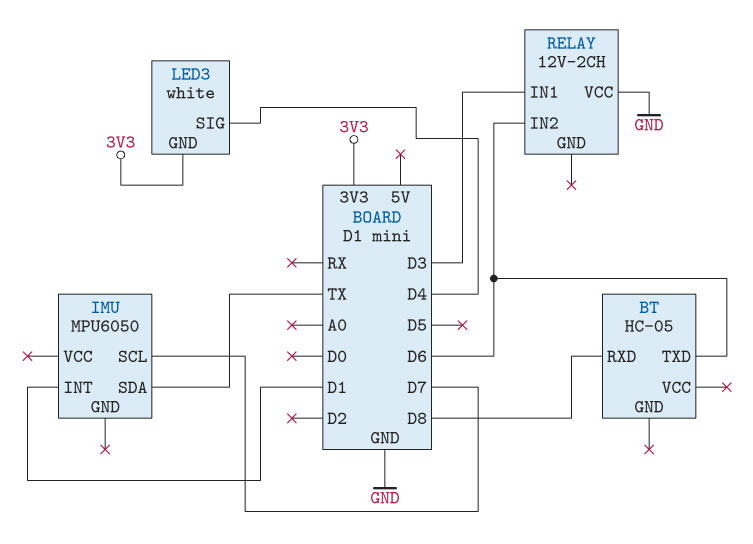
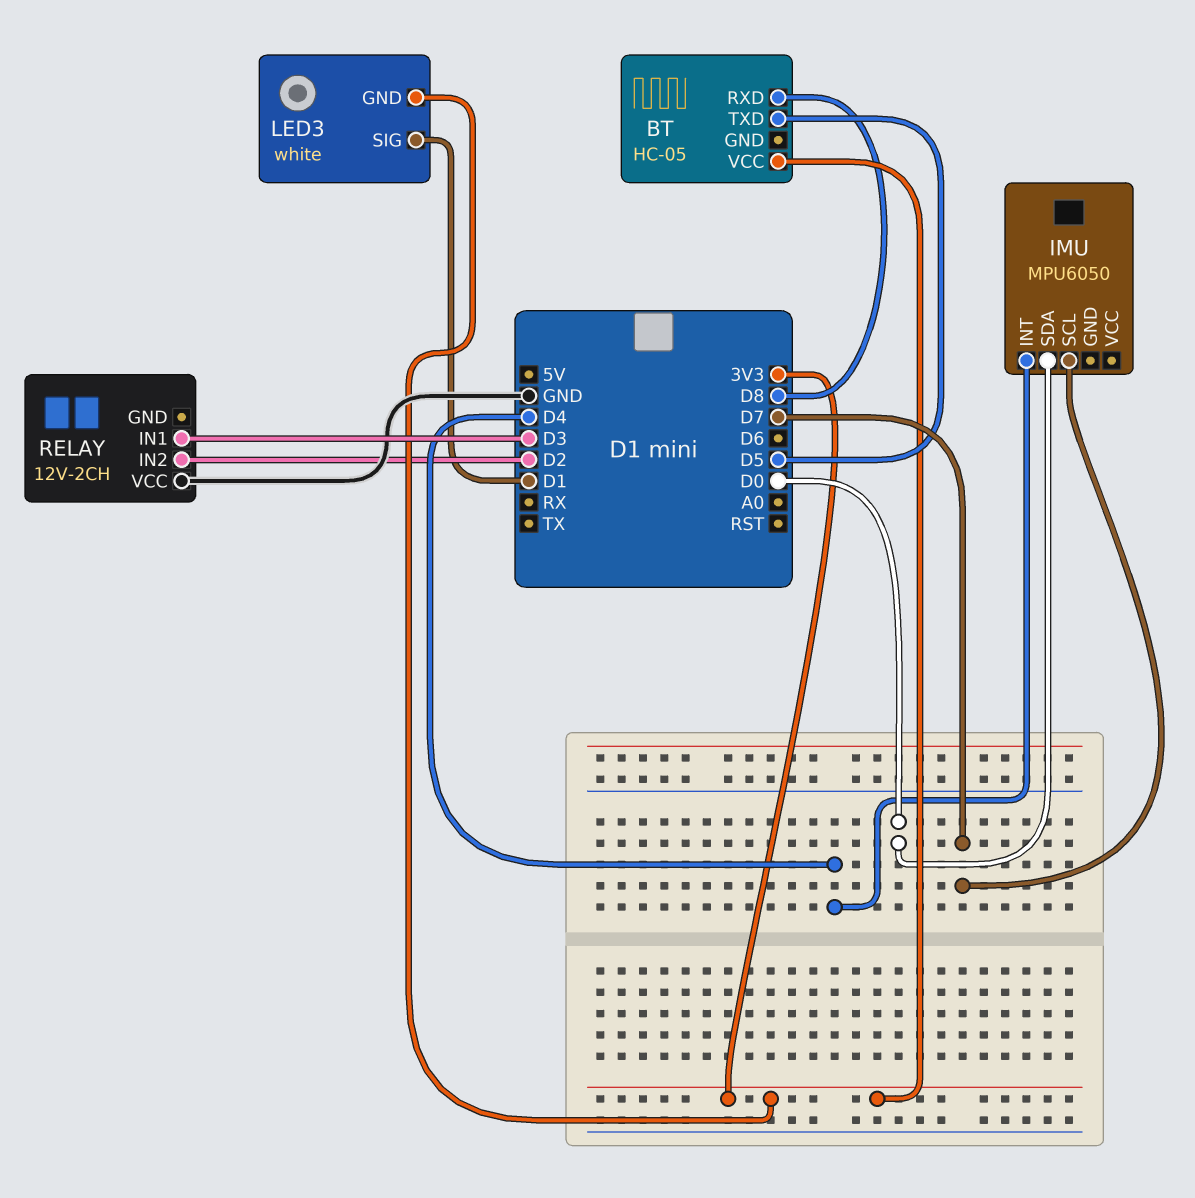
BT pin TXD: D6 -> D5
BT pin VCC: none -> 3V3
IMU pin INT: D1 -> D4
IMU pin SDA: TX -> D0
LED3 pin SIG: D4 -> D1
RELAY pin IN2: D6 -> D2

